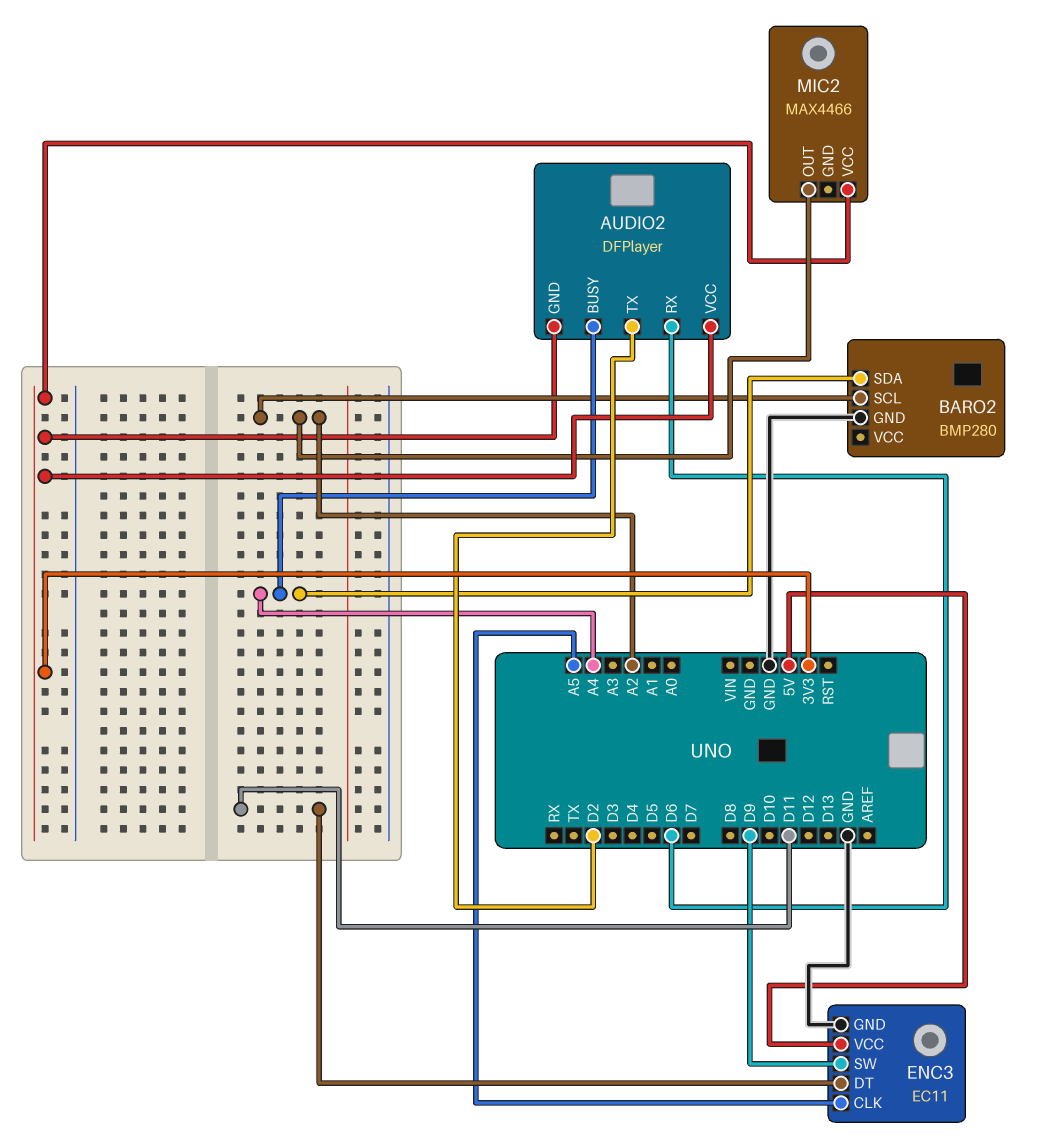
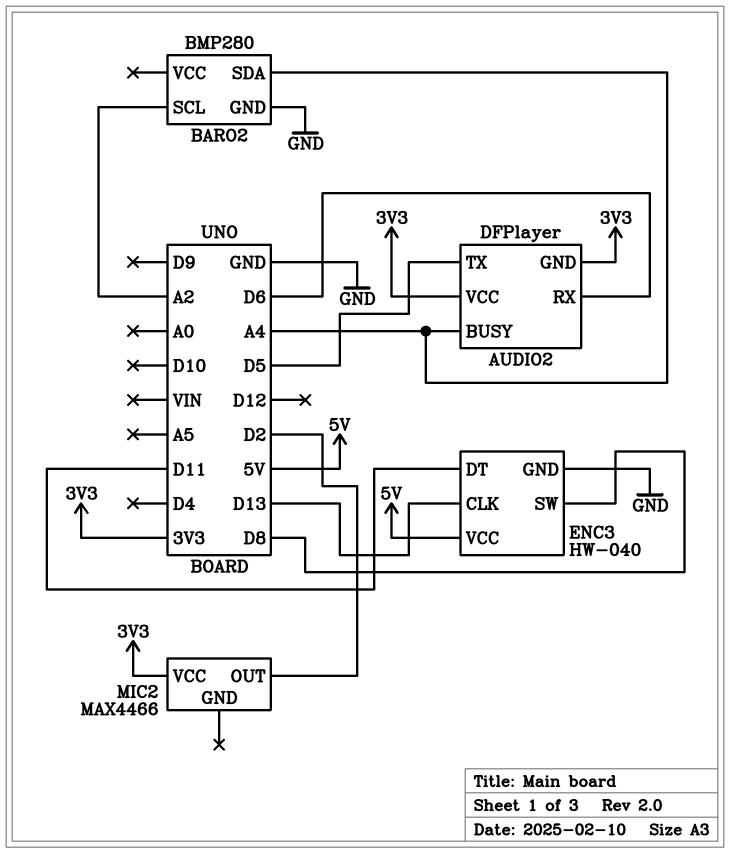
AUDIO2 pin TX: D2 -> D5
ENC3: EC11 -> HW-040
ENC3 pin CLK: A5 -> D13
ENC3 pin SW: D9 -> D8
MIC2 pin OUT: A2 -> D2

